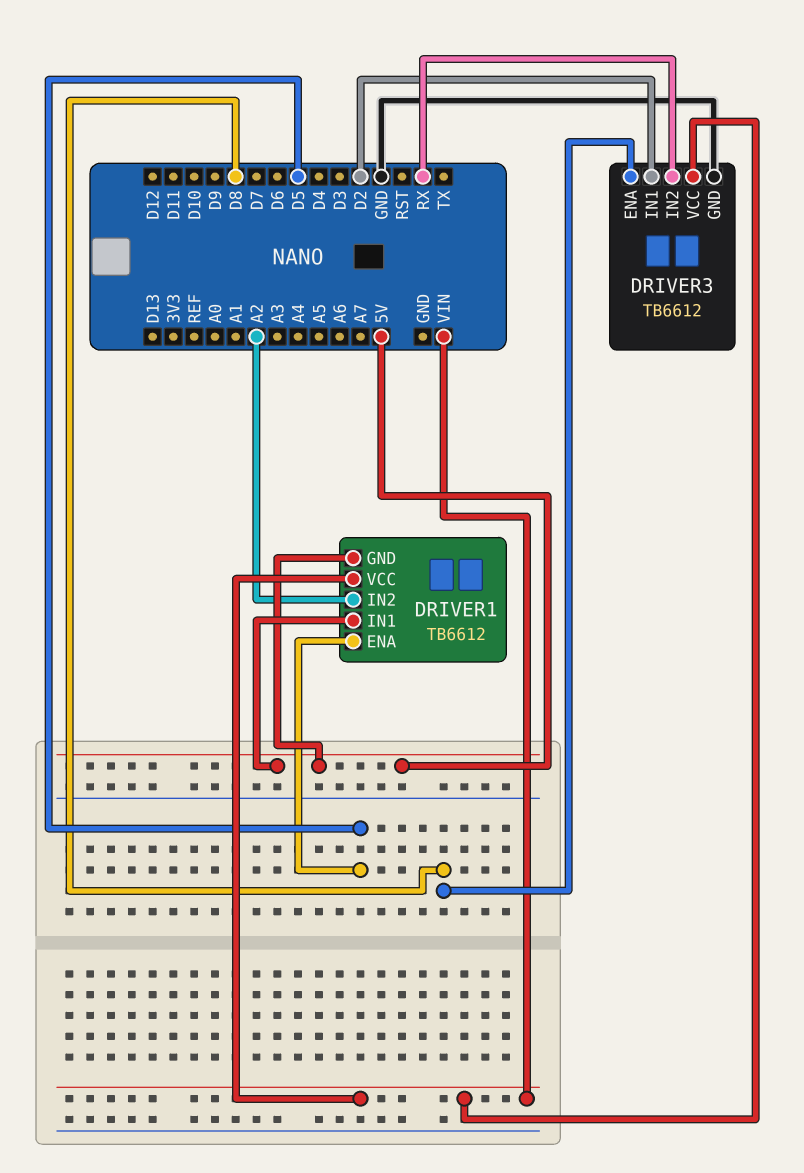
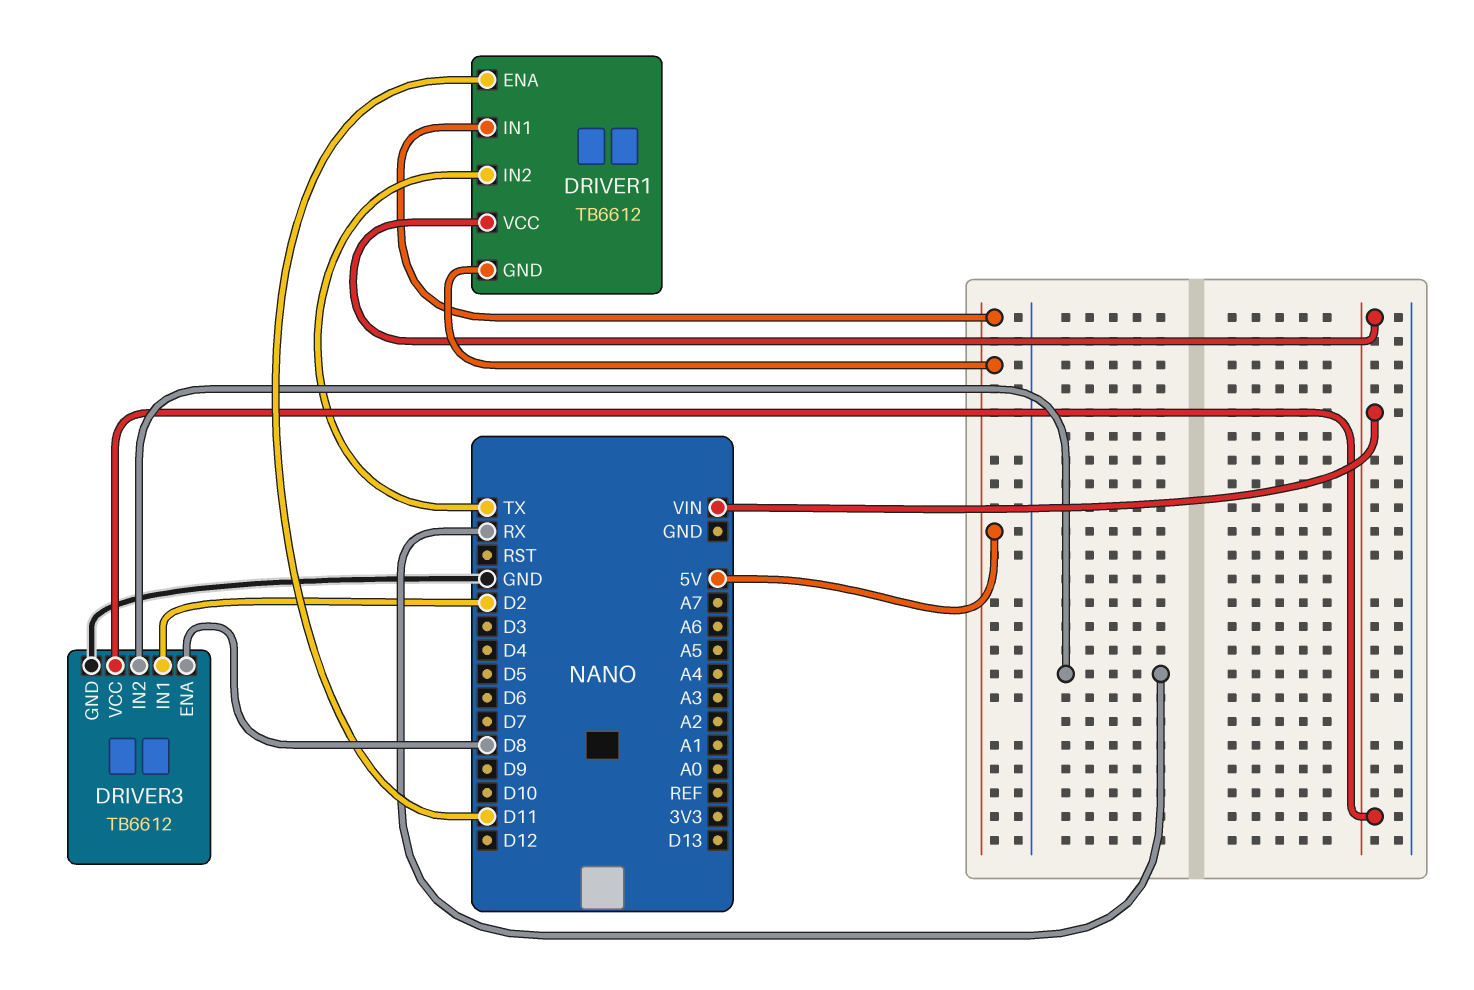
DRIVER1 pin ENA: D5 -> D11
DRIVER1 pin IN2: A2 -> TX

